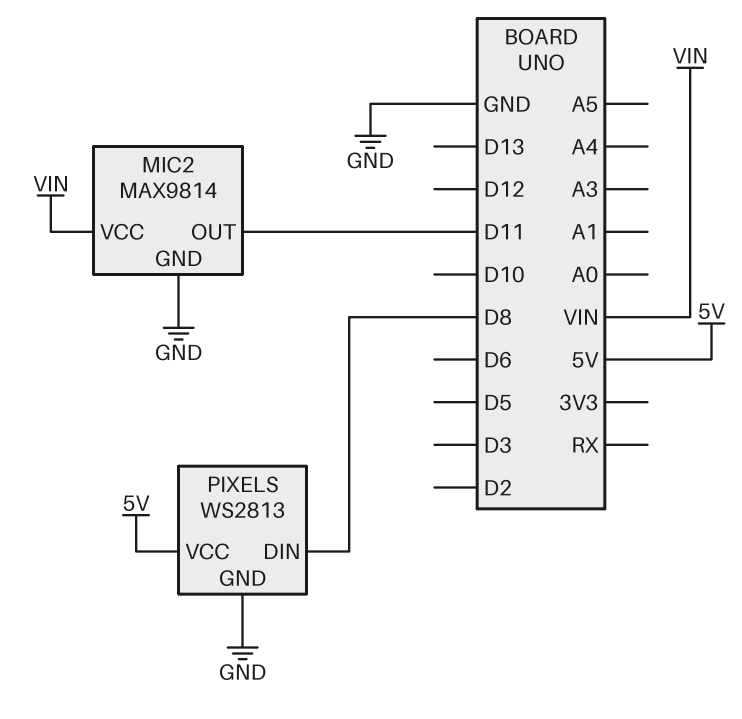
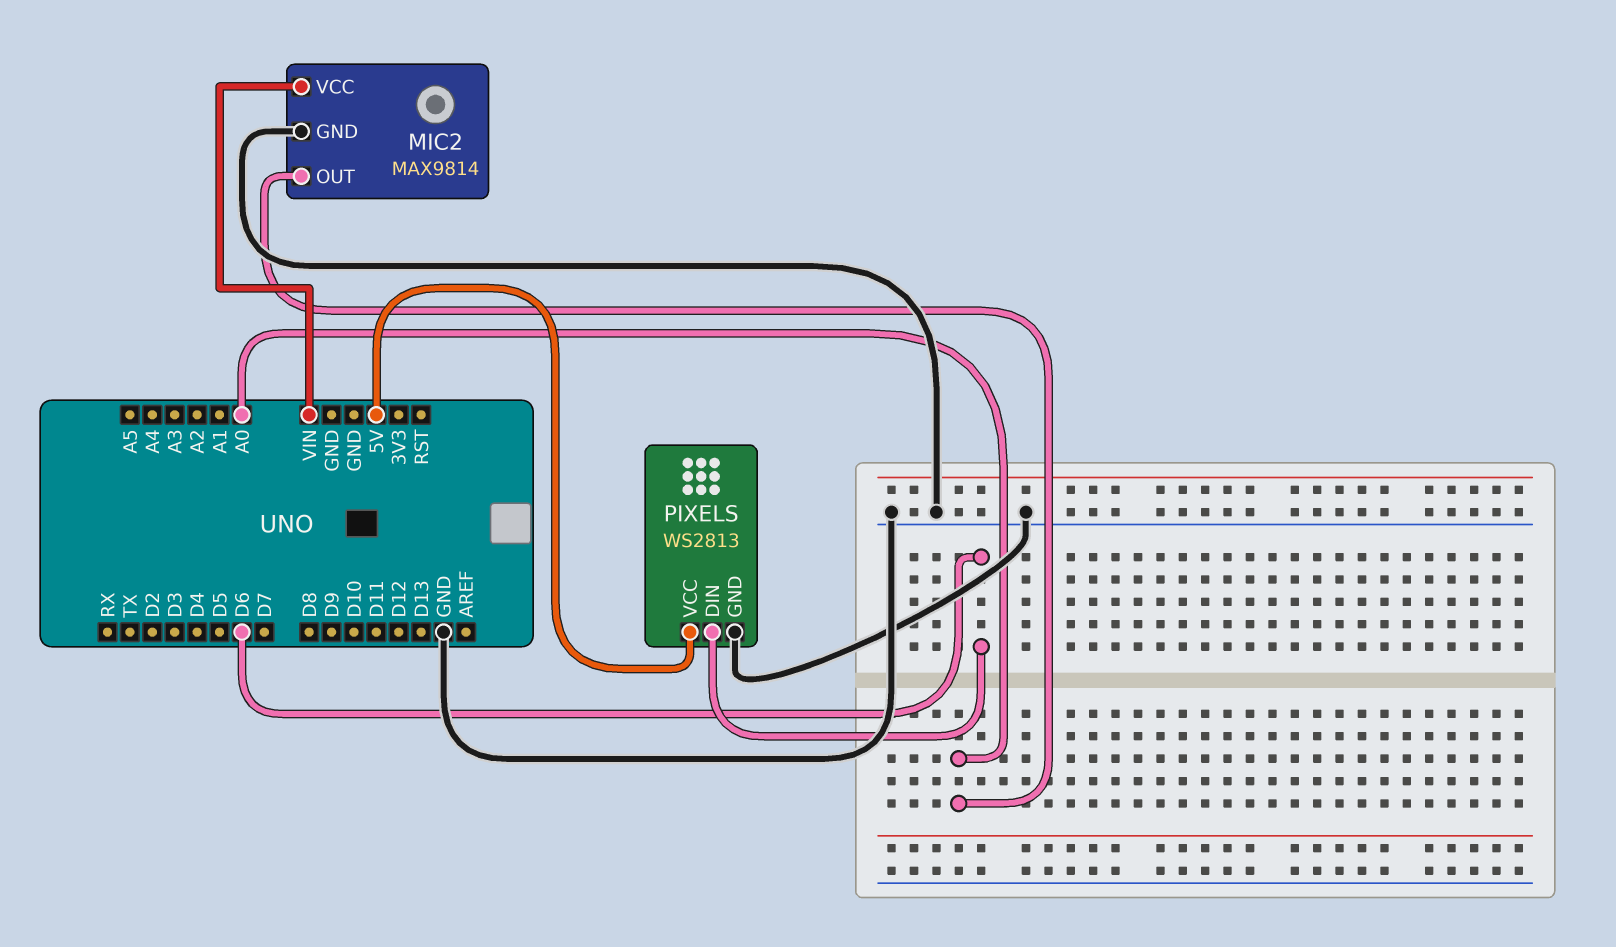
MIC2 pin OUT: D11 -> A0
PIXELS pin DIN: D8 -> D6

